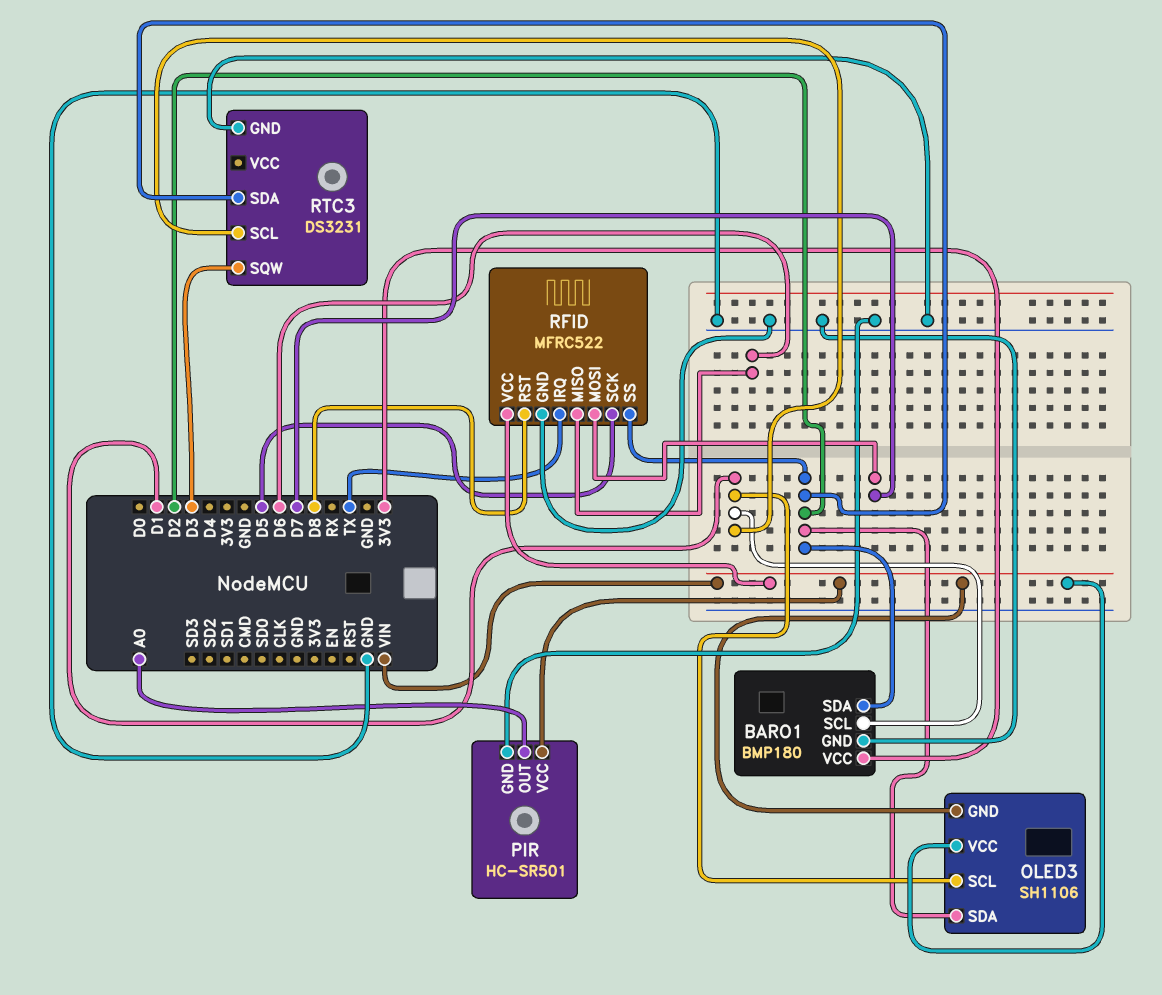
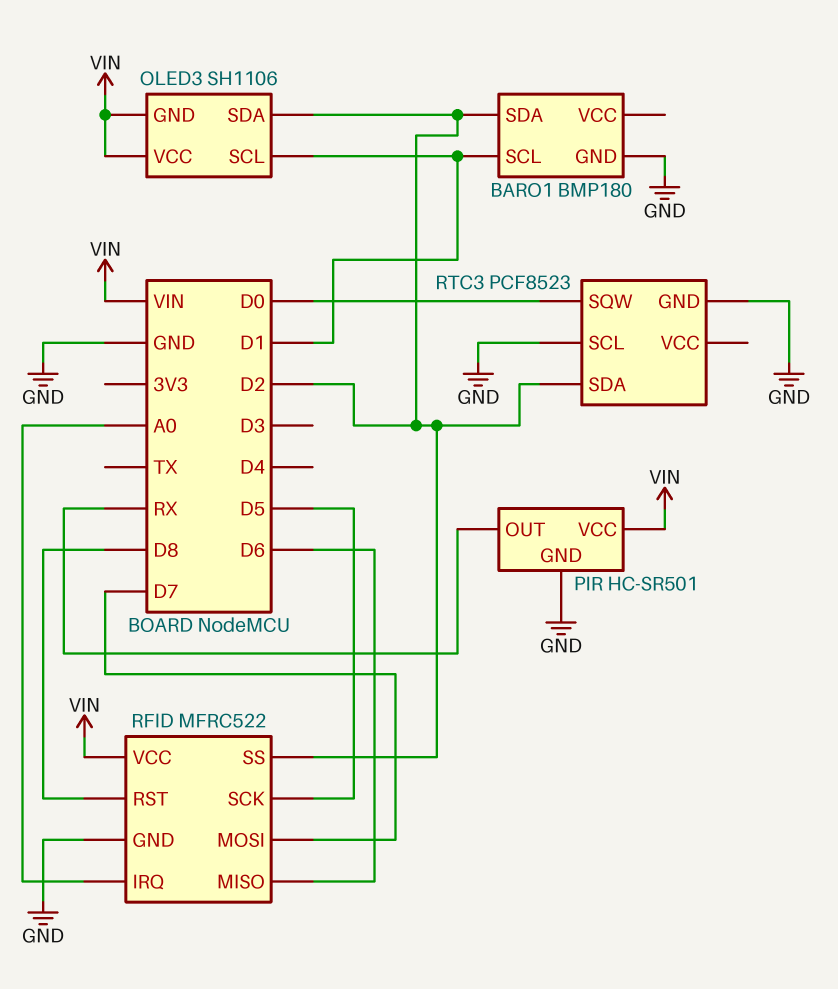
BARO1 pin VCC: 3V3 -> none
PIR pin OUT: A0 -> RX
RFID pin IRQ: TX -> A0
RTC3: DS3231 -> PCF8523
RTC3 pin SCL: D1 -> GND
RTC3 pin SQW: D3 -> D0

